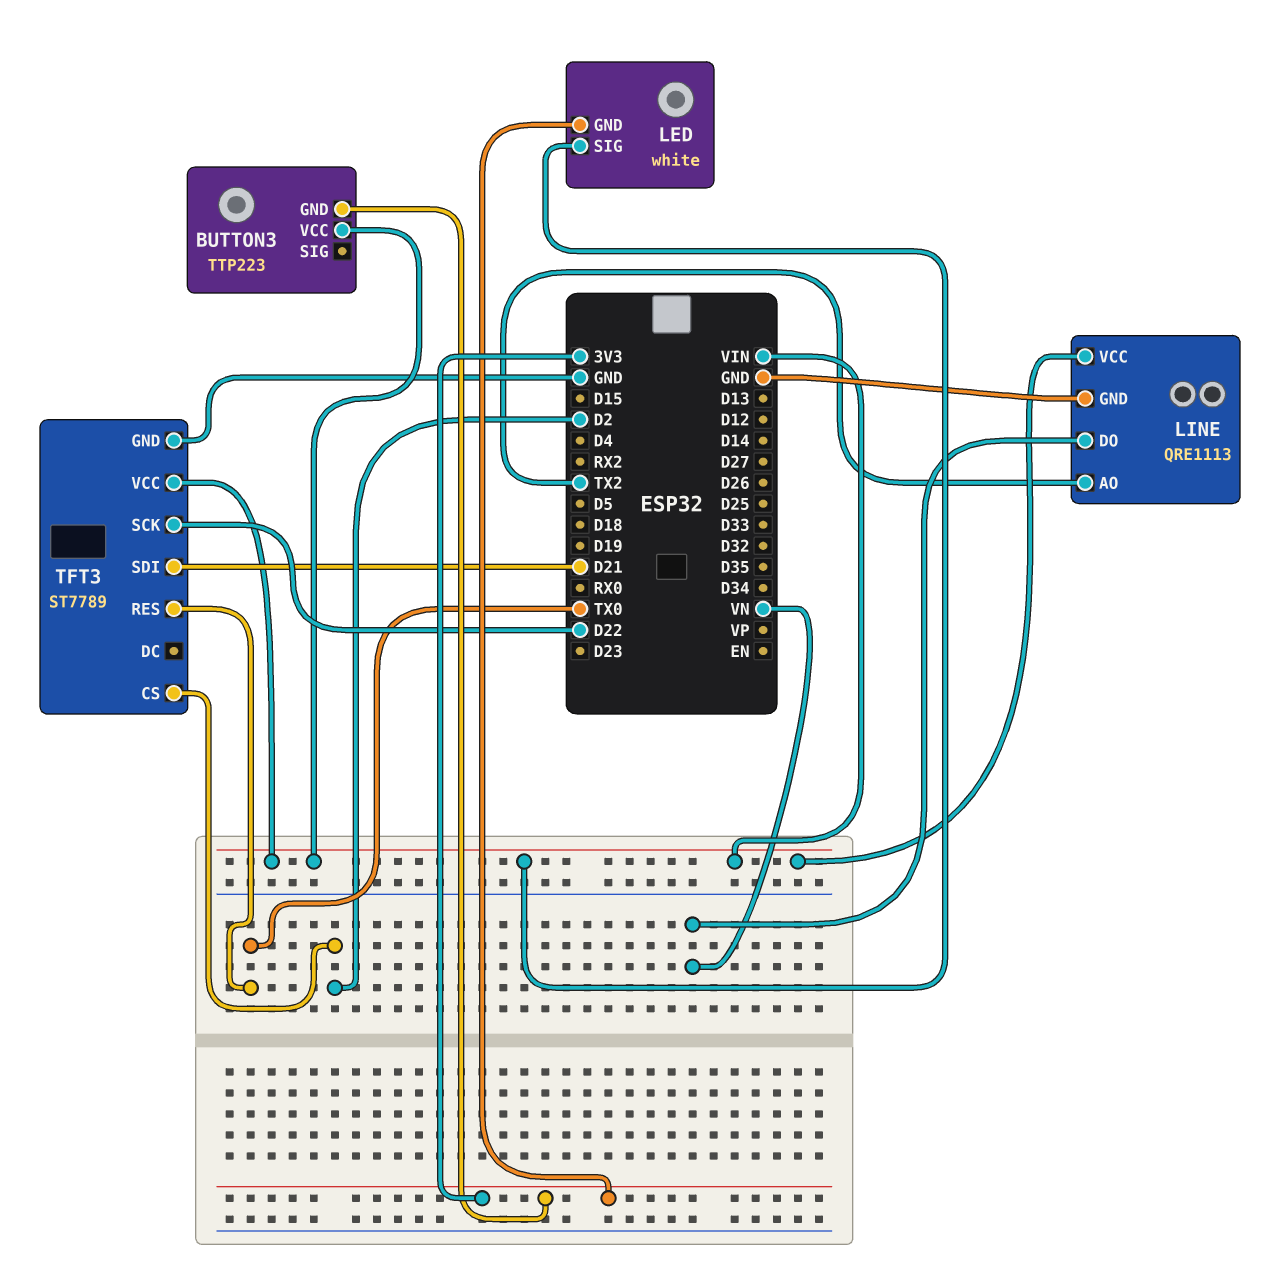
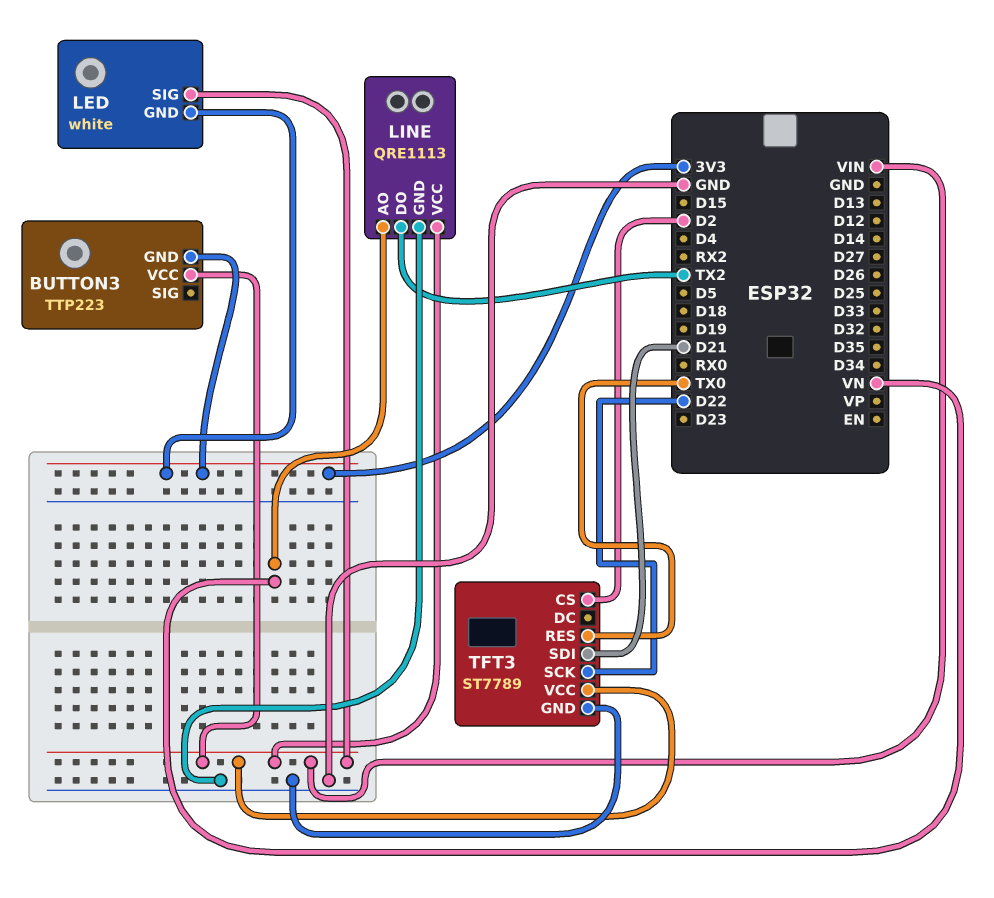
LINE pin AO: TX2 -> VN
LINE pin DO: VN -> TX2

